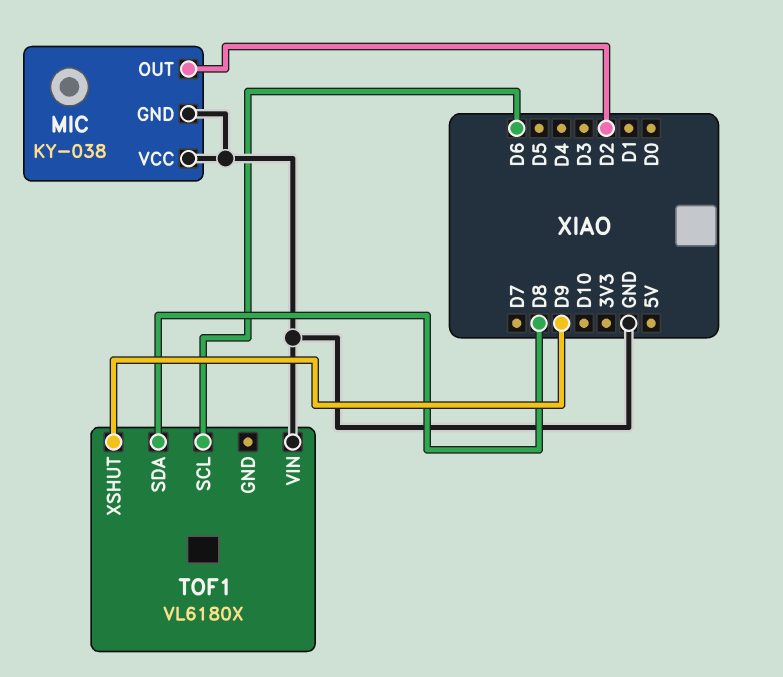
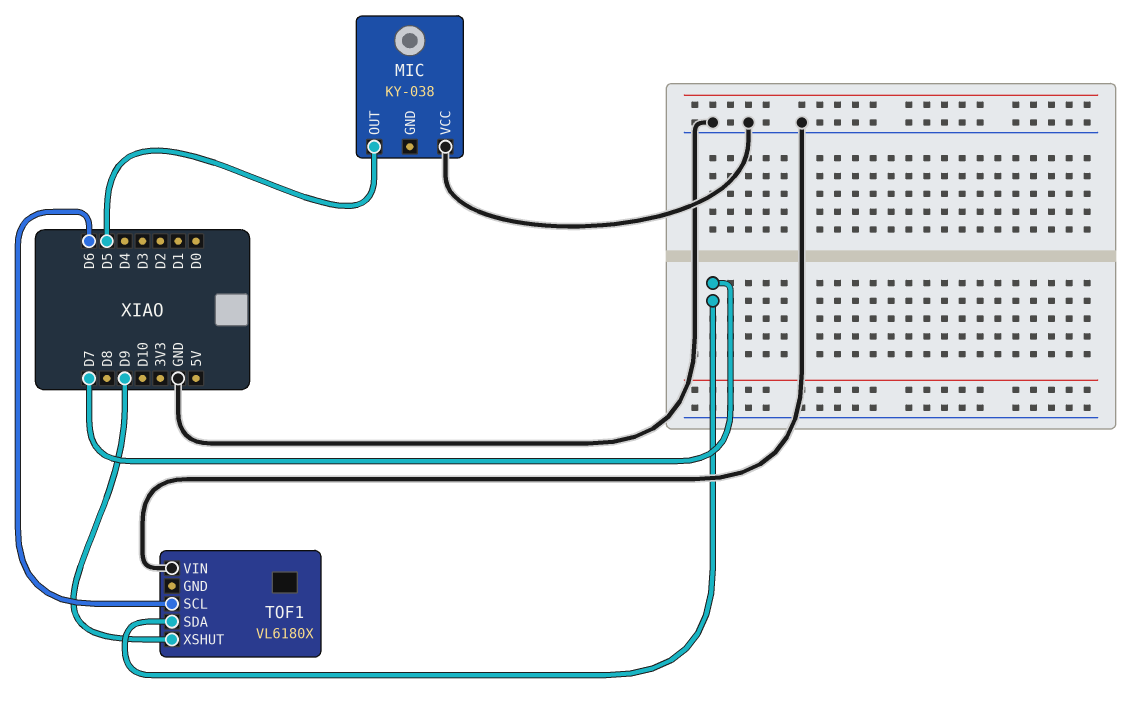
MIC pin GND: GND -> none
MIC pin OUT: D2 -> D5
TOF1 pin SDA: D8 -> D7

